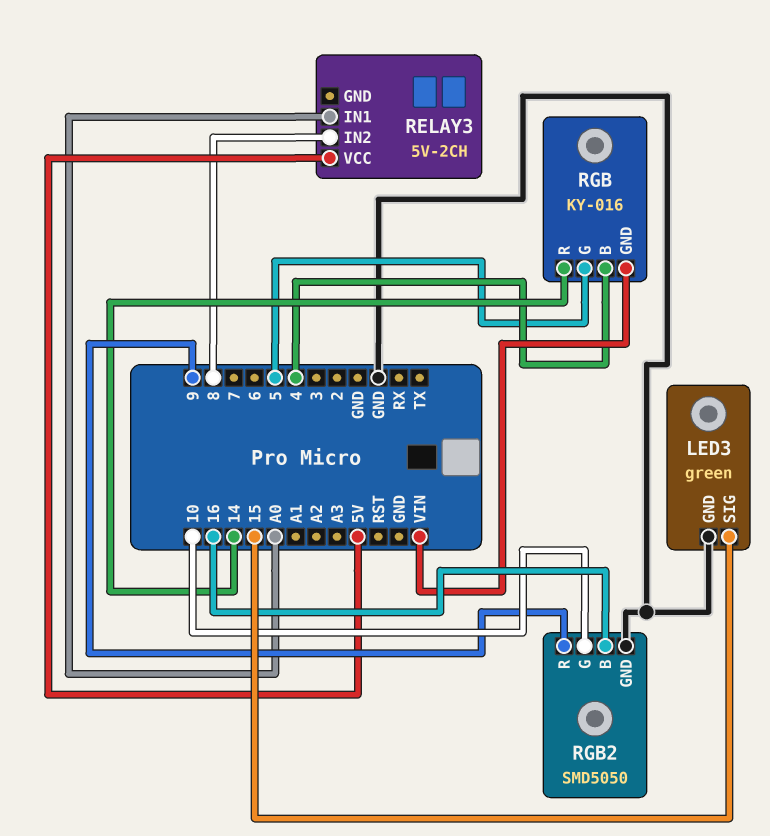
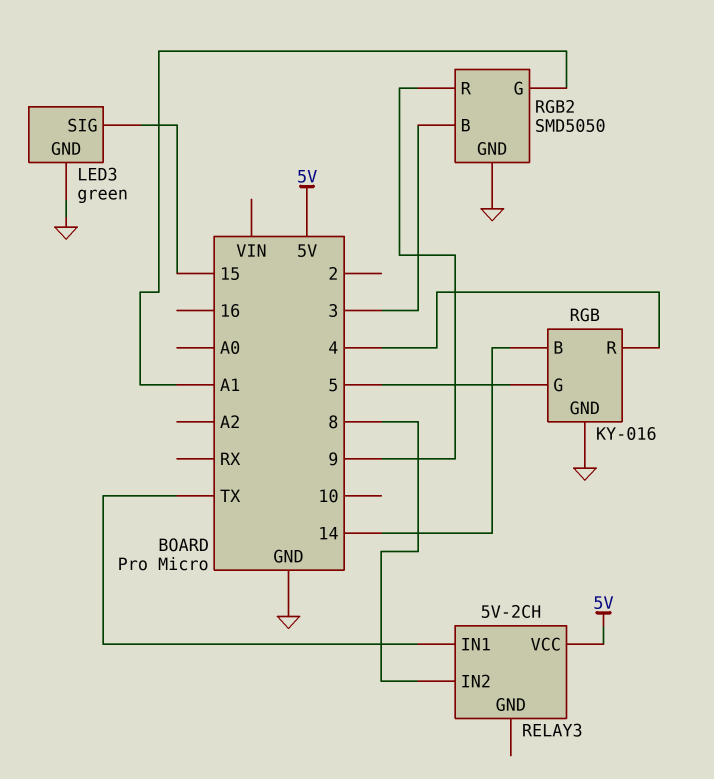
RELAY3 pin IN1: A0 -> TX
RGB pin B: 4 -> 14
RGB pin GND: VIN -> GND
RGB pin R: 14 -> 4
RGB2 pin B: 16 -> 3
RGB2 pin G: 10 -> A1

